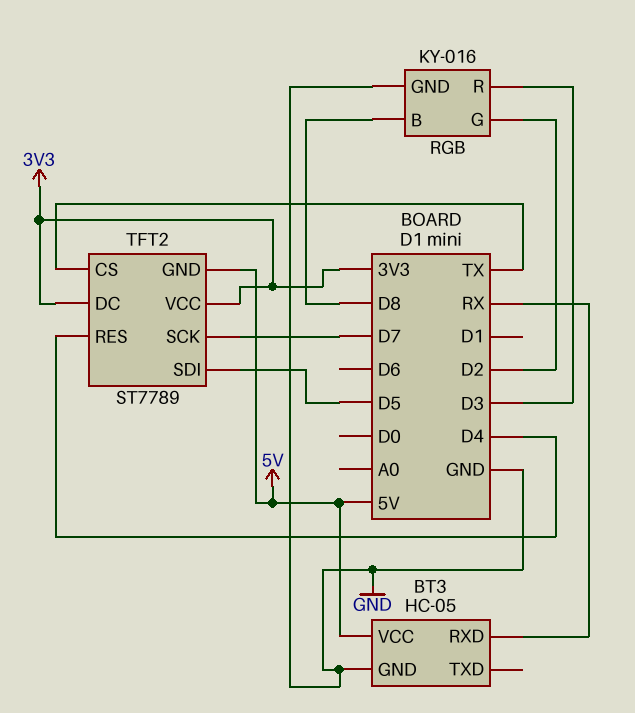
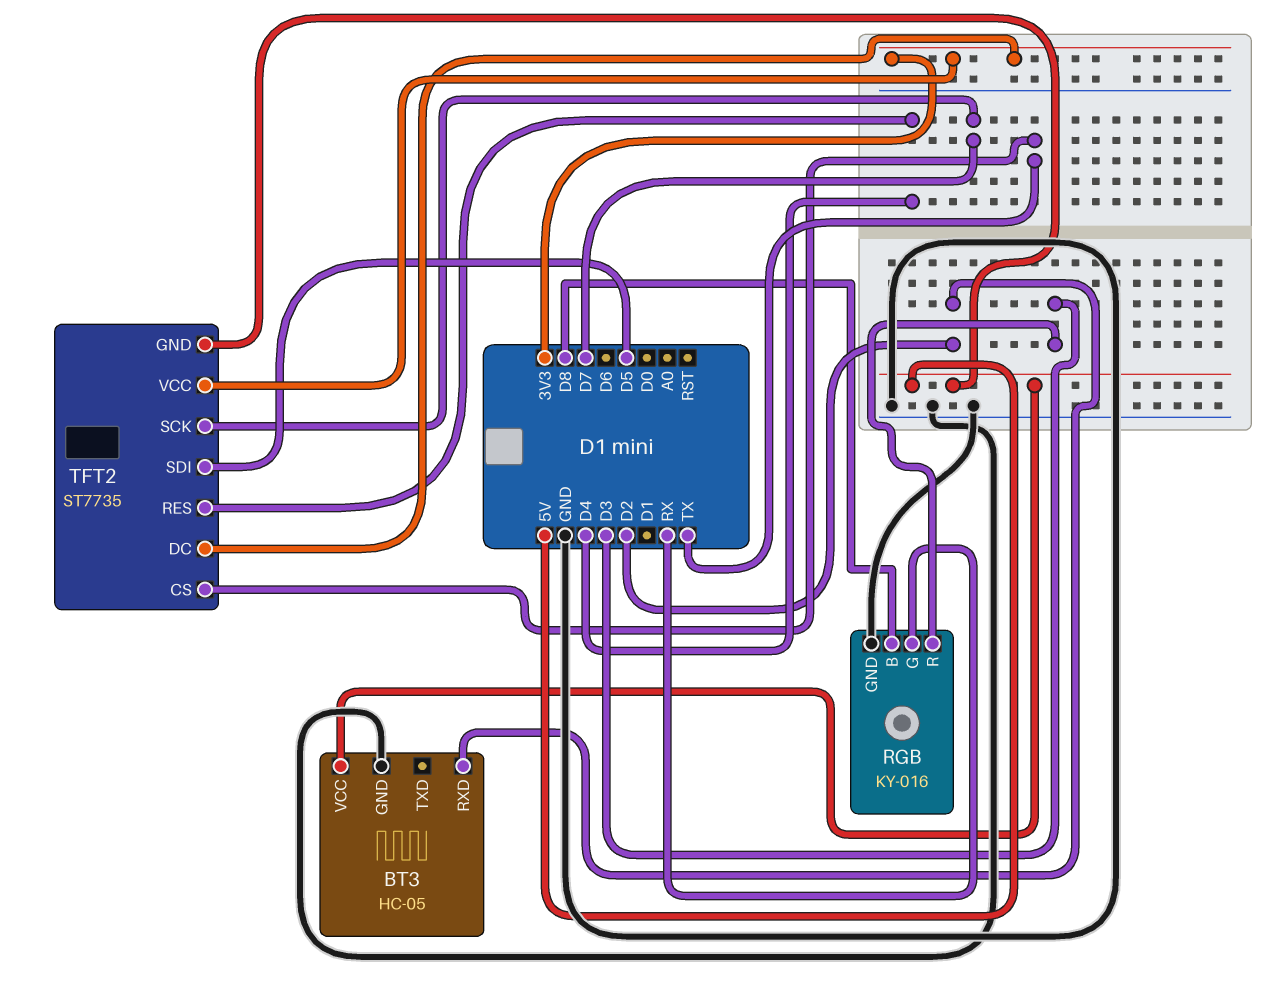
BT3 pin RXD: RX -> D2
RGB pin G: D2 -> RX
TFT2: ST7789 -> ST7735

